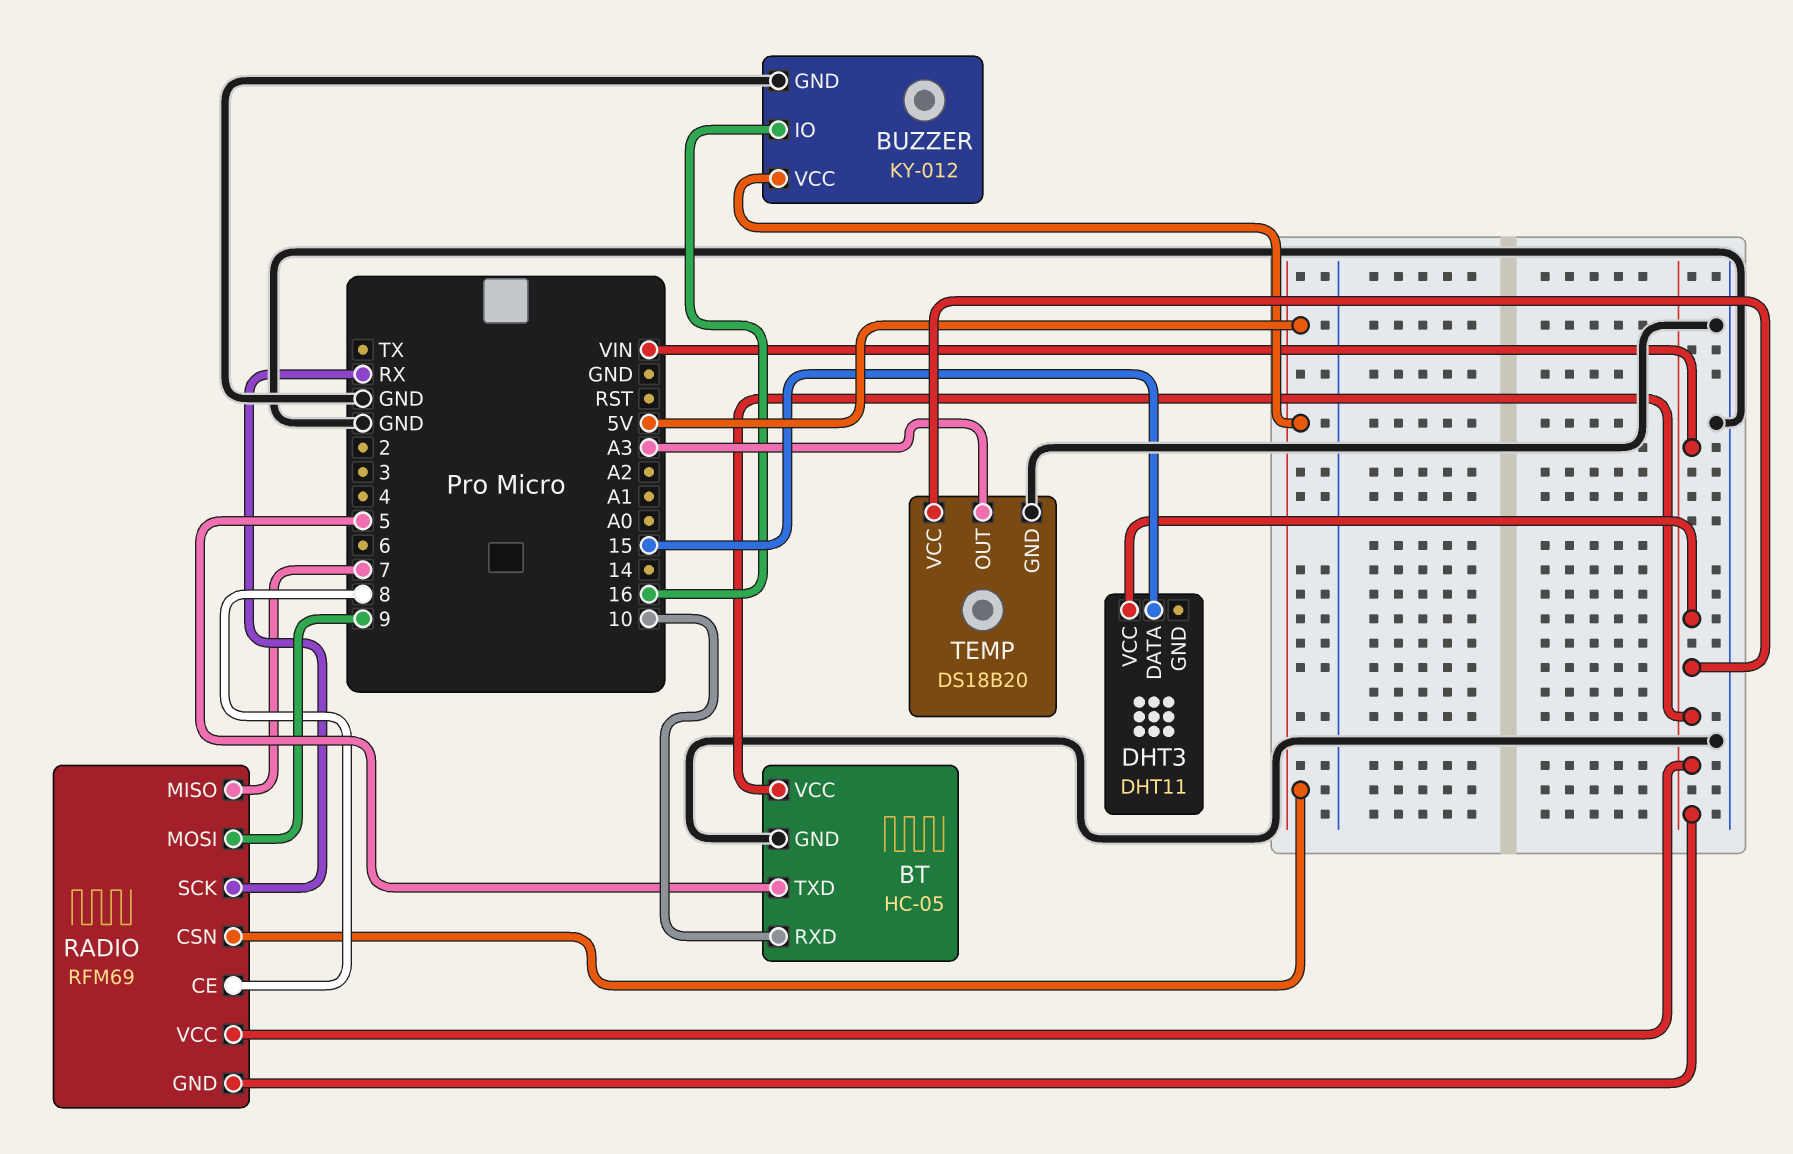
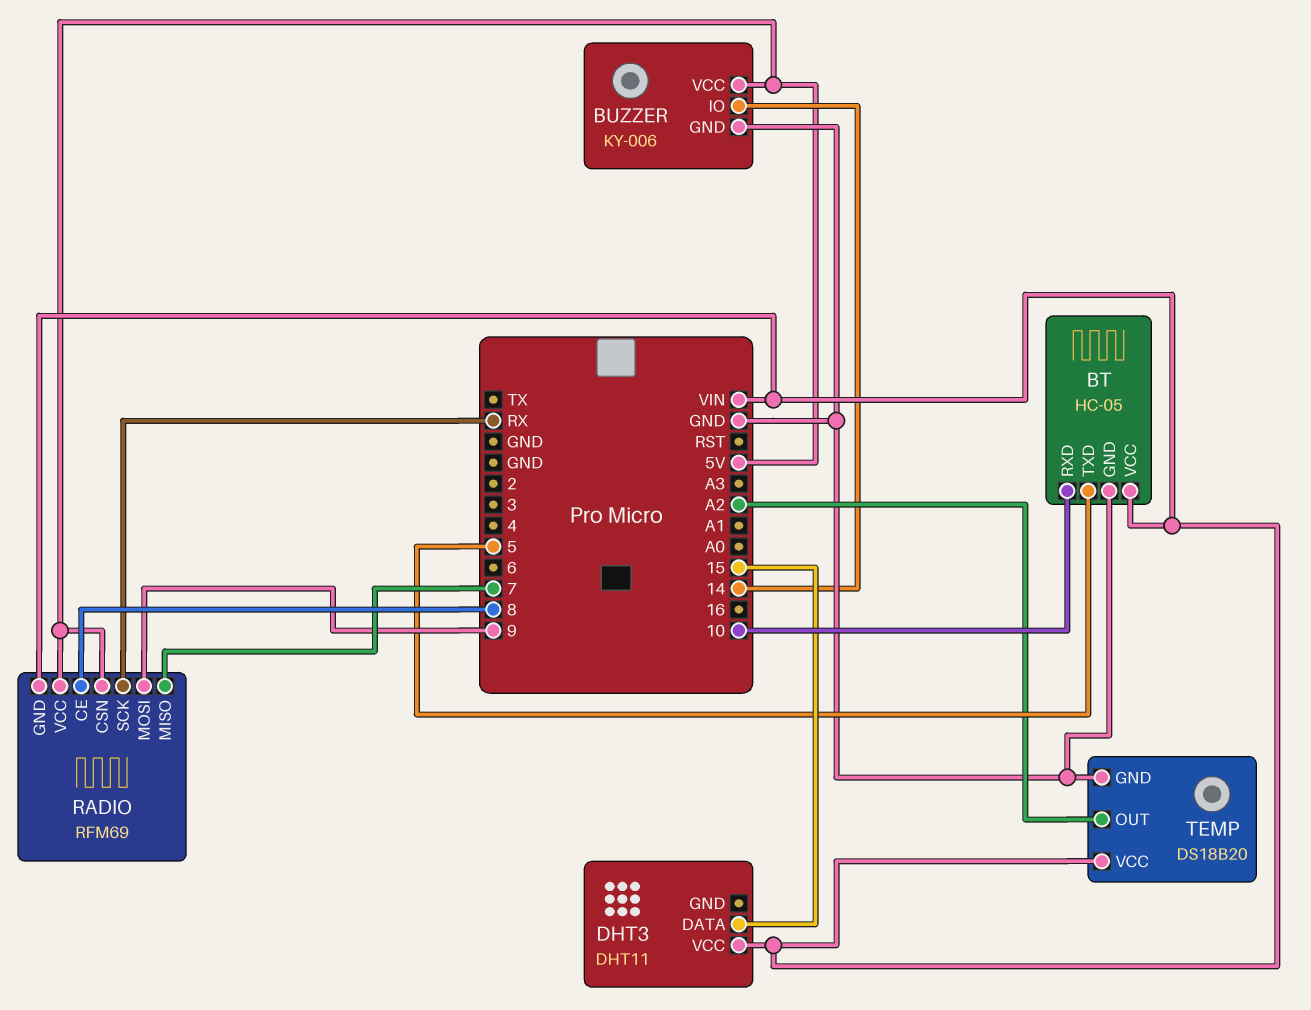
BUZZER: KY-012 -> KY-006
BUZZER pin IO: 16 -> 14
RADIO pin VCC: VIN -> 5V
TEMP pin OUT: A3 -> A2

